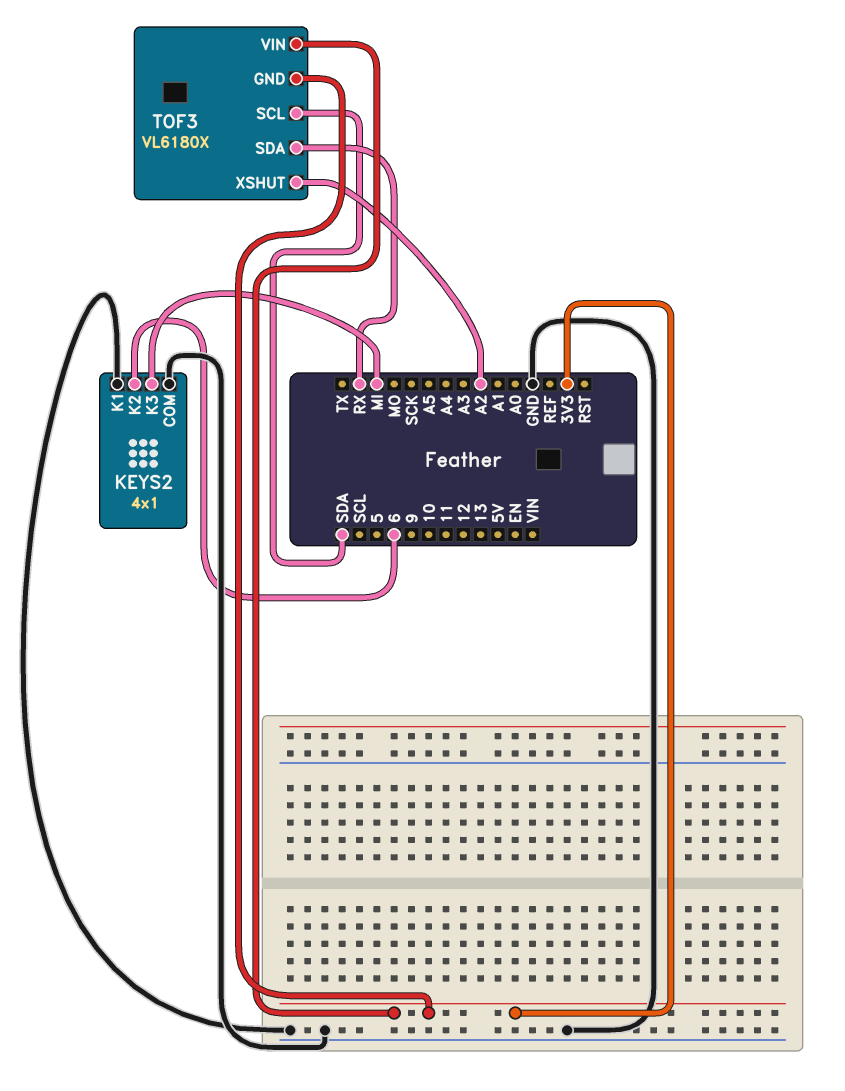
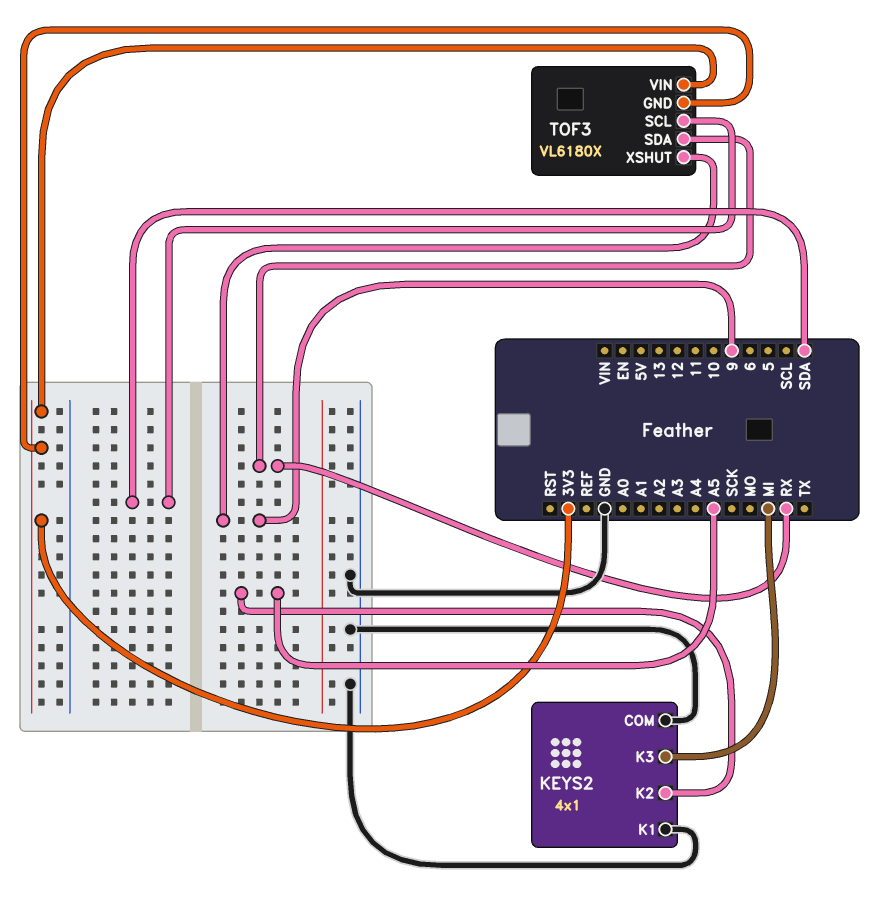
KEYS2 pin K2: 6 -> A5
TOF3 pin XSHUT: A2 -> 9

